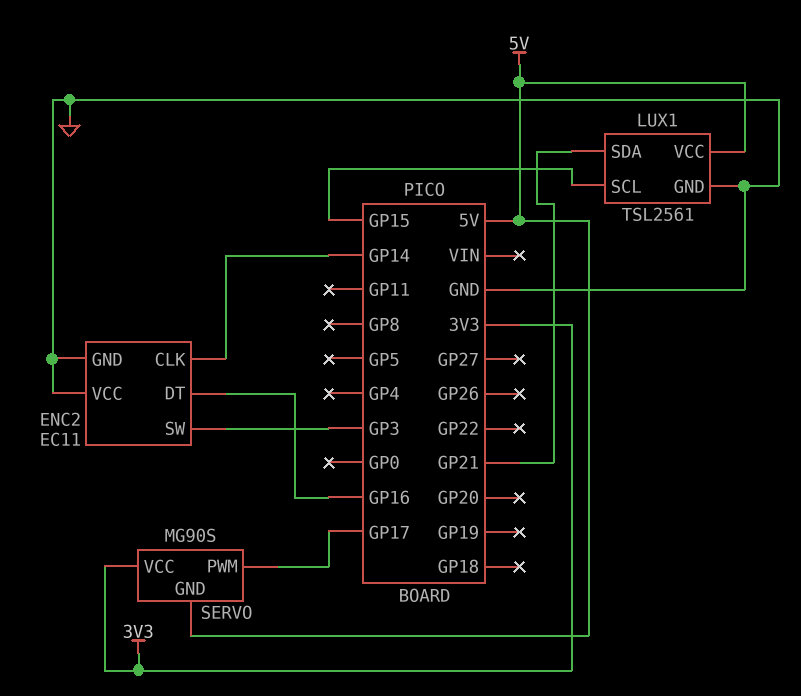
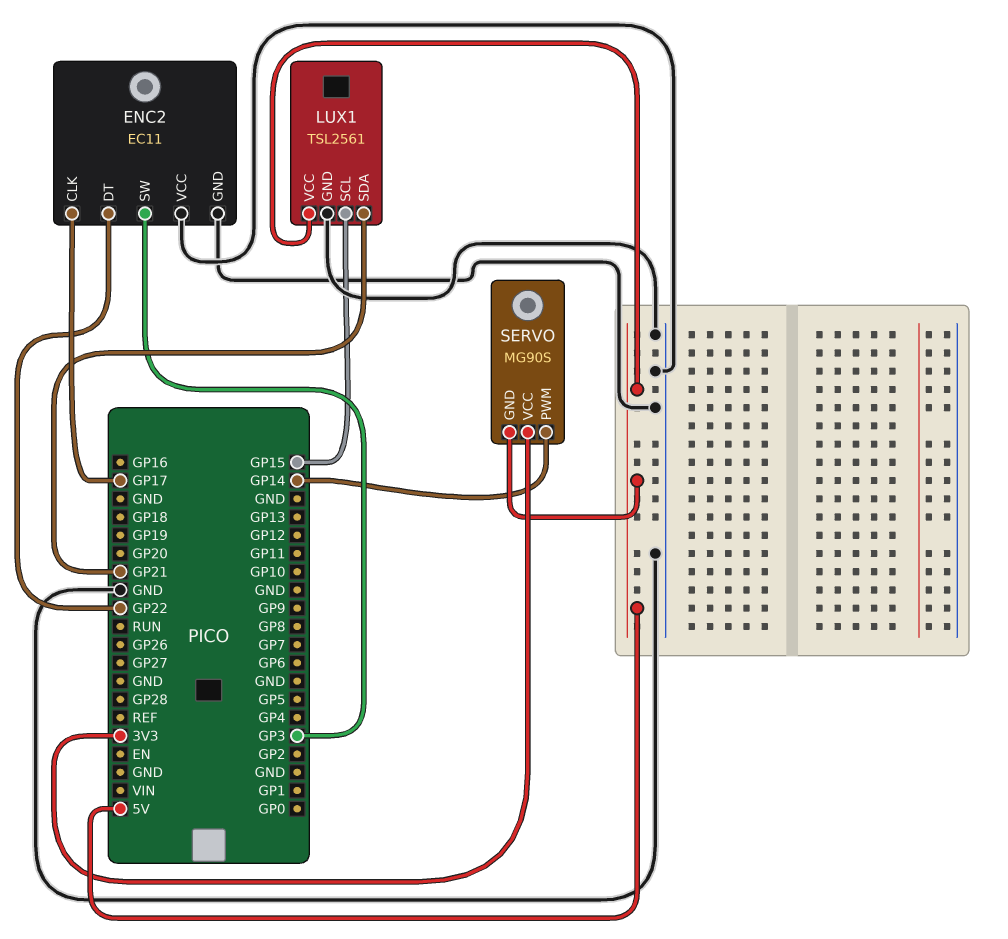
ENC2 pin CLK: GP14 -> GP17
ENC2 pin DT: GP16 -> GP22
SERVO pin PWM: GP17 -> GP14

